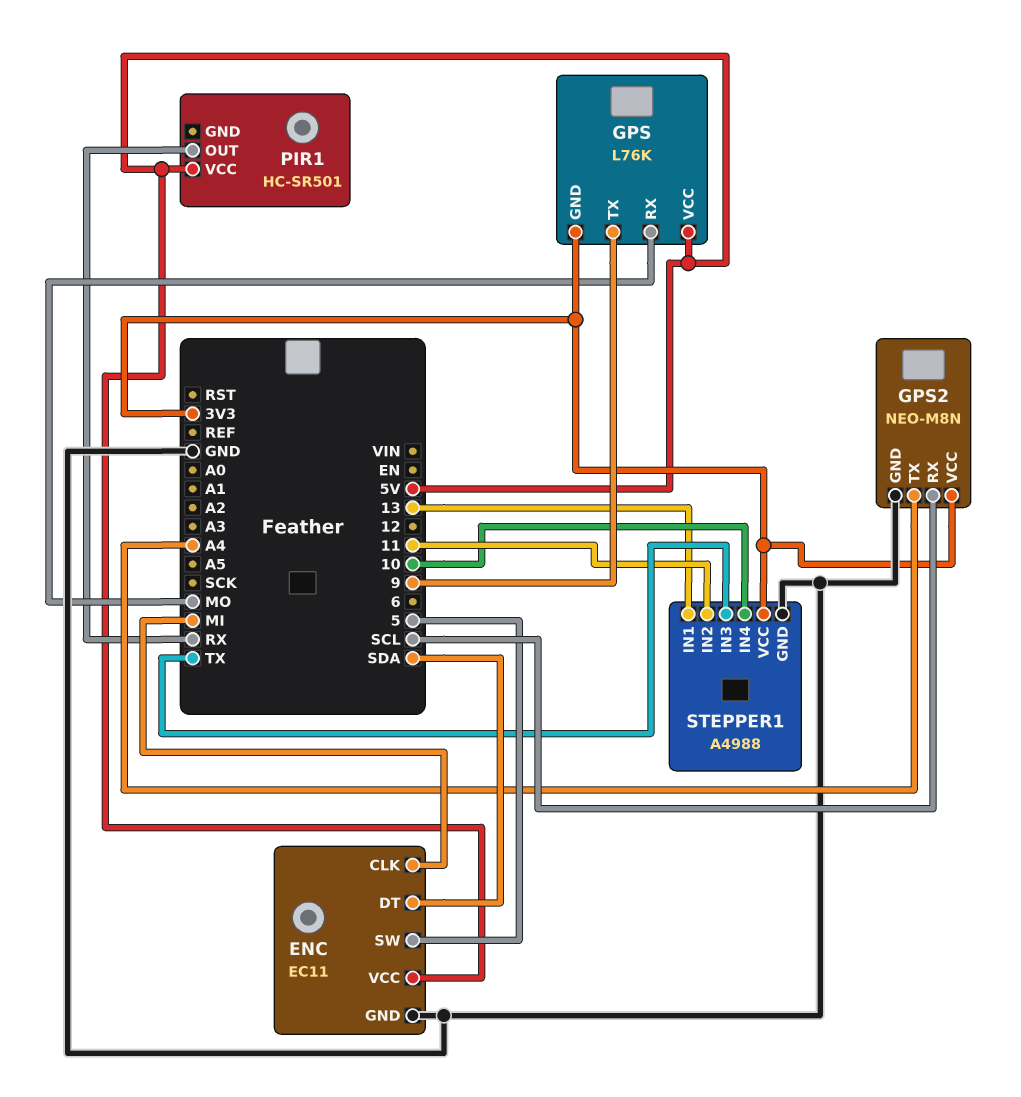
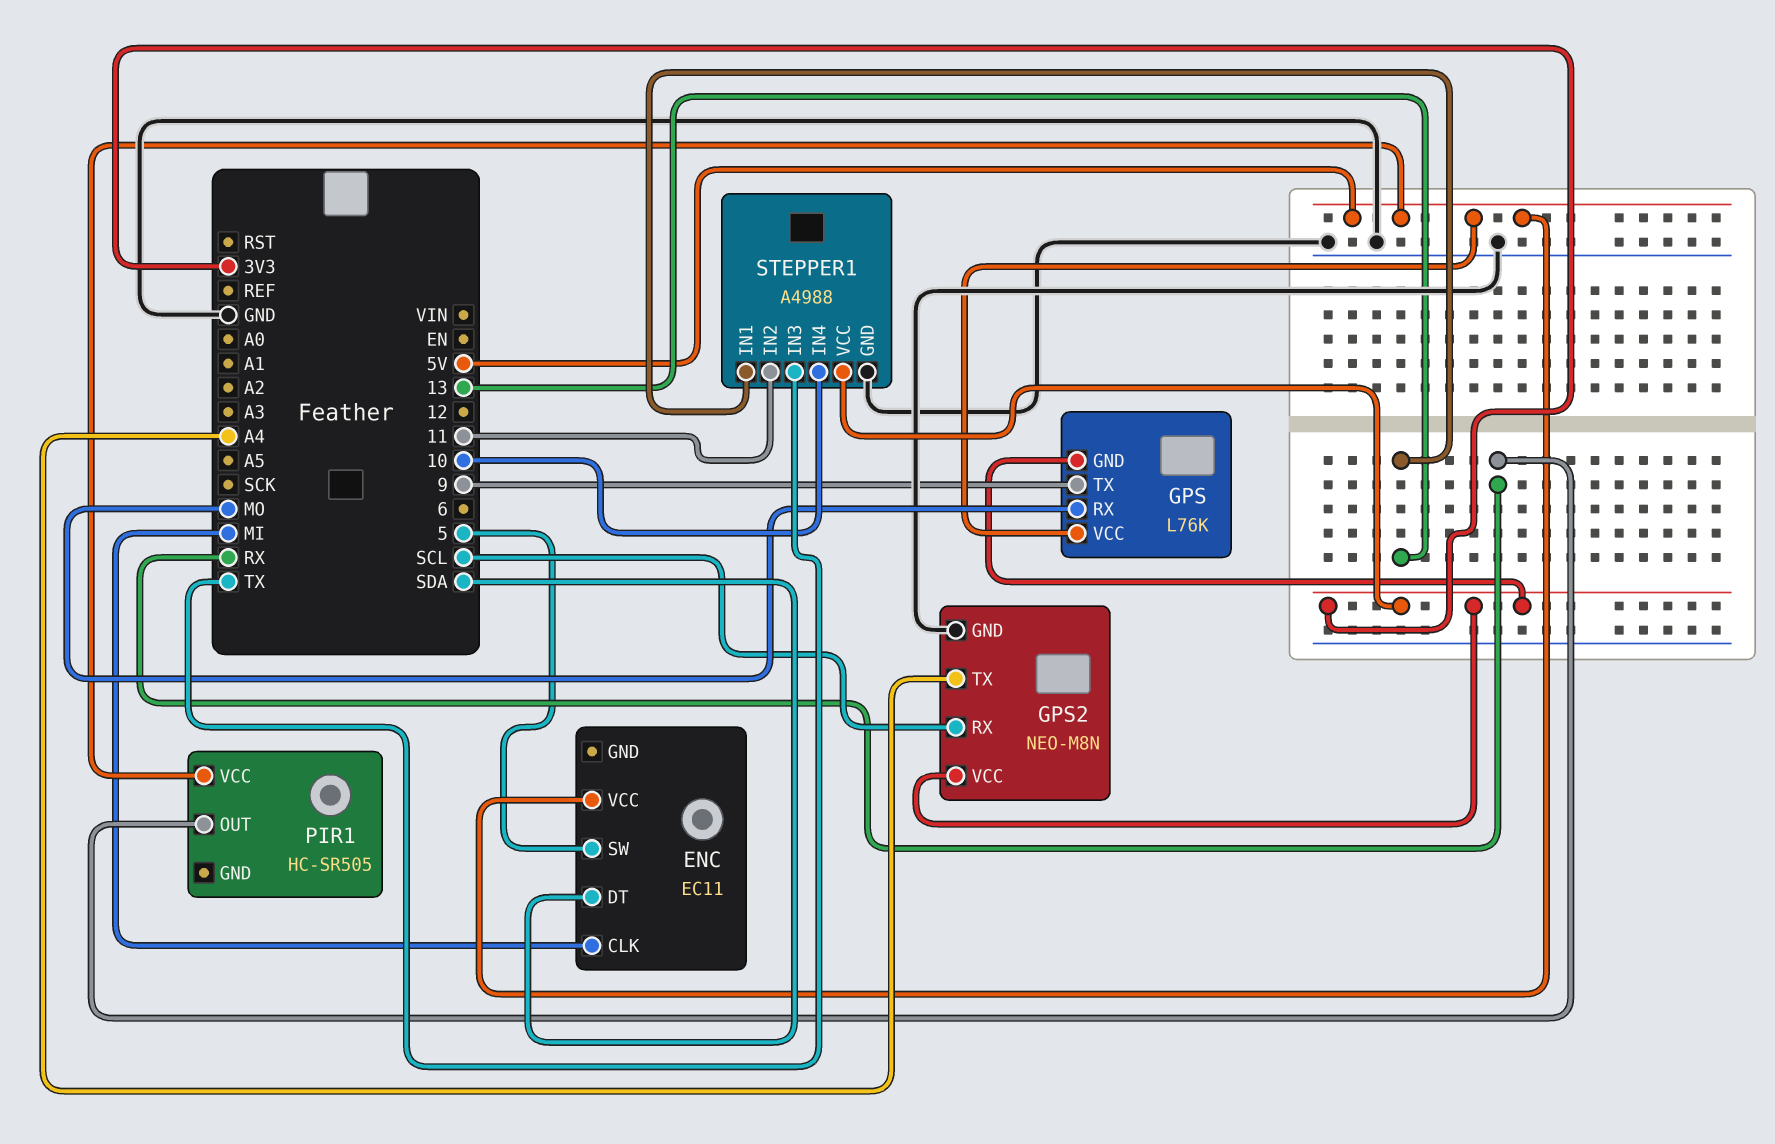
ENC pin GND: GND -> none
PIR1: HC-SR501 -> HC-SR505

